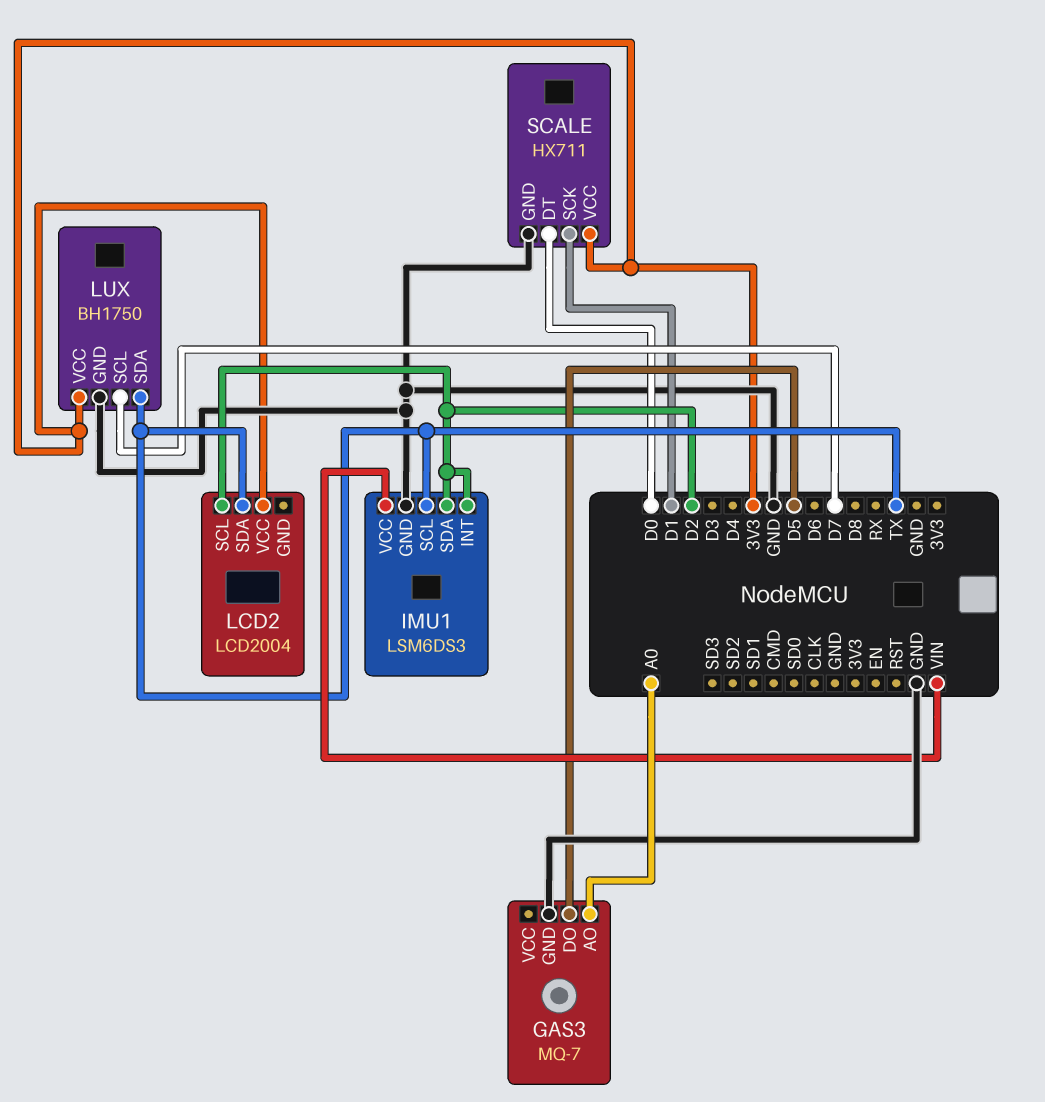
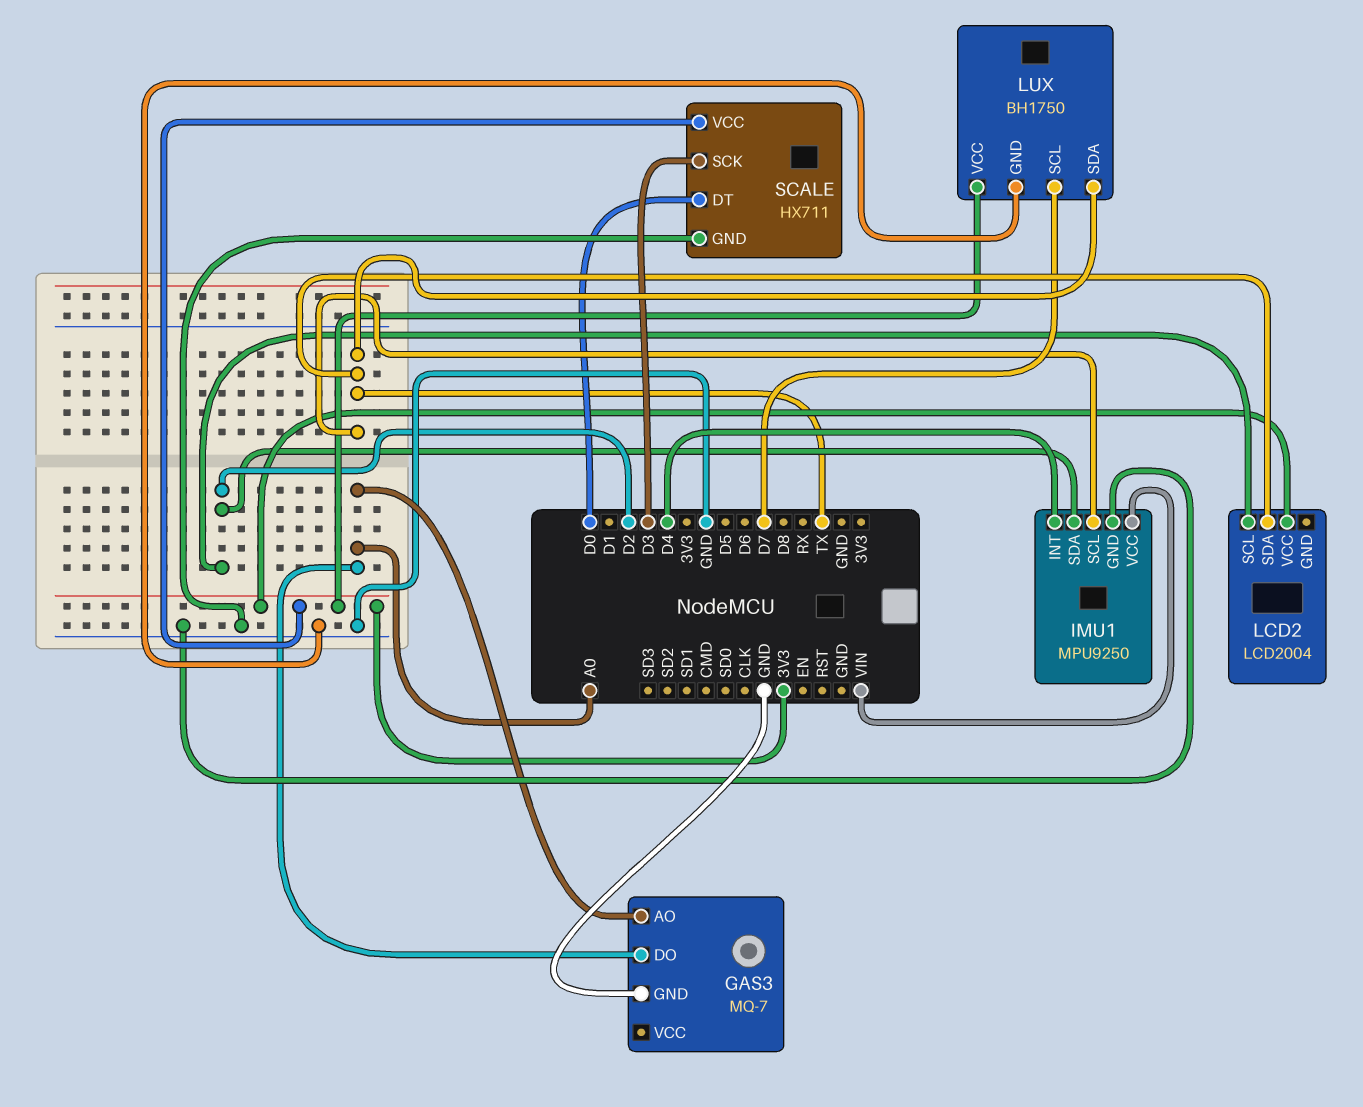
GAS3 pin DO: D5 -> A0
IMU1: LSM6DS3 -> MPU9250
IMU1 pin INT: D2 -> D4
SCALE pin SCK: D1 -> D3

